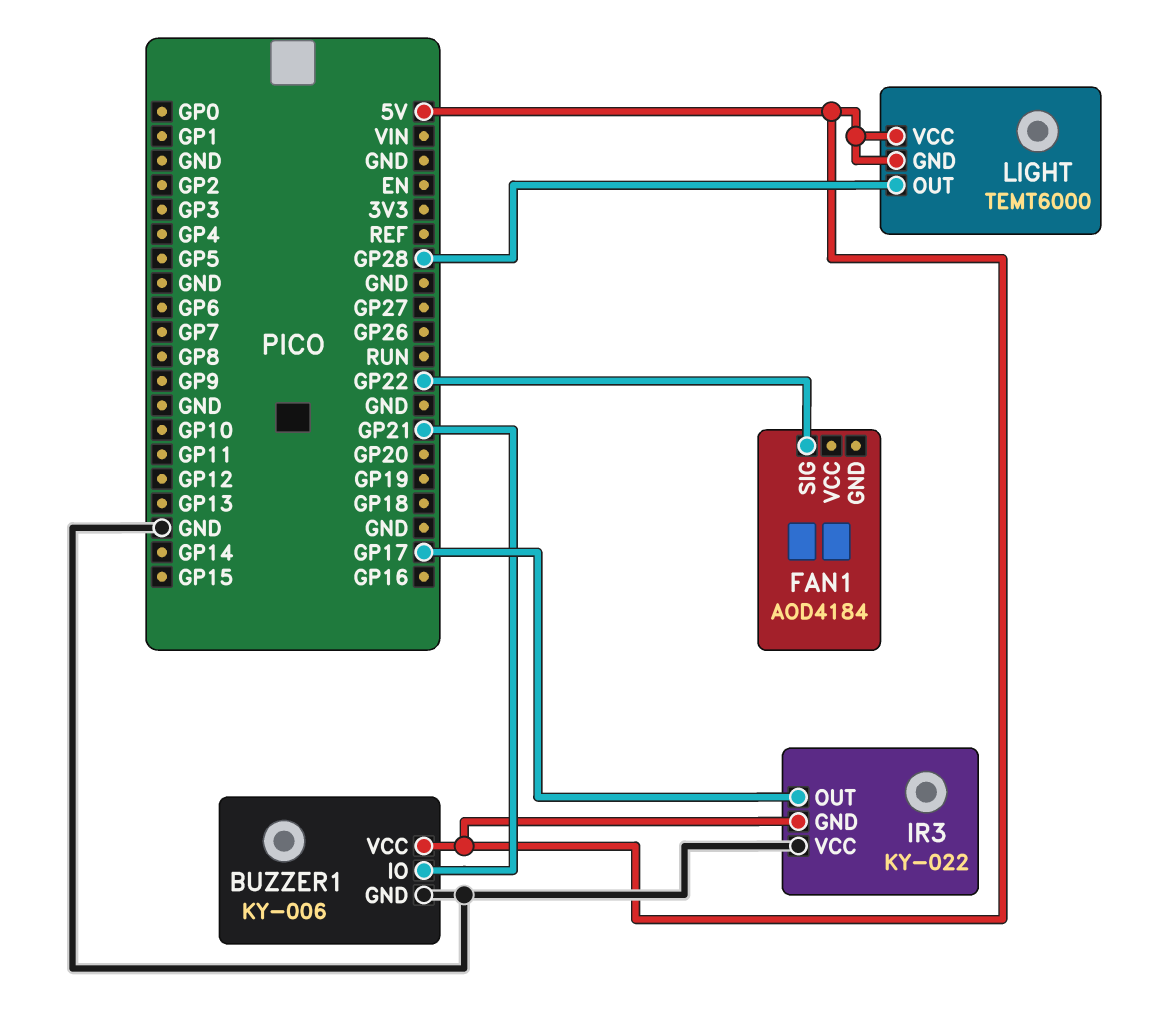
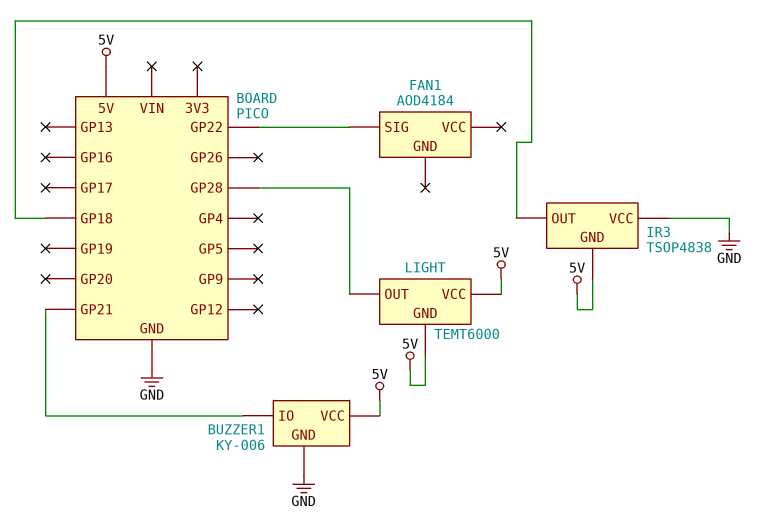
IR3: KY-022 -> TSOP4838
IR3 pin OUT: GP17 -> GP18

